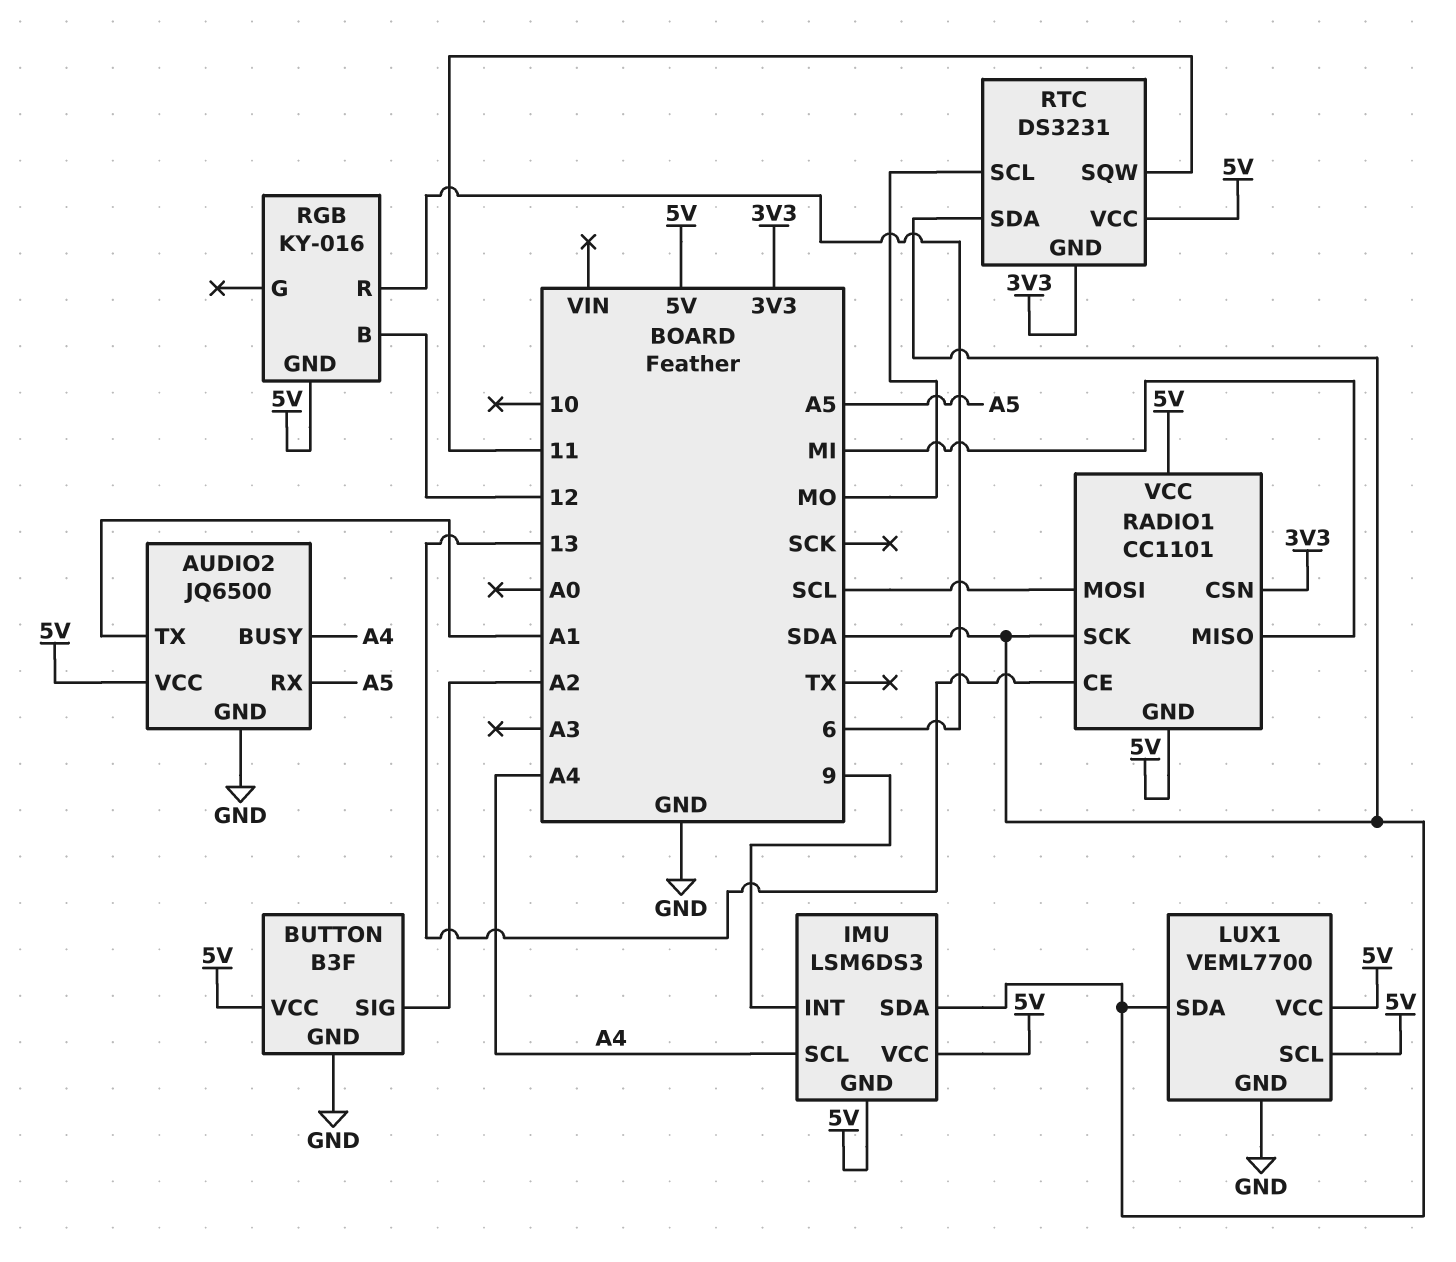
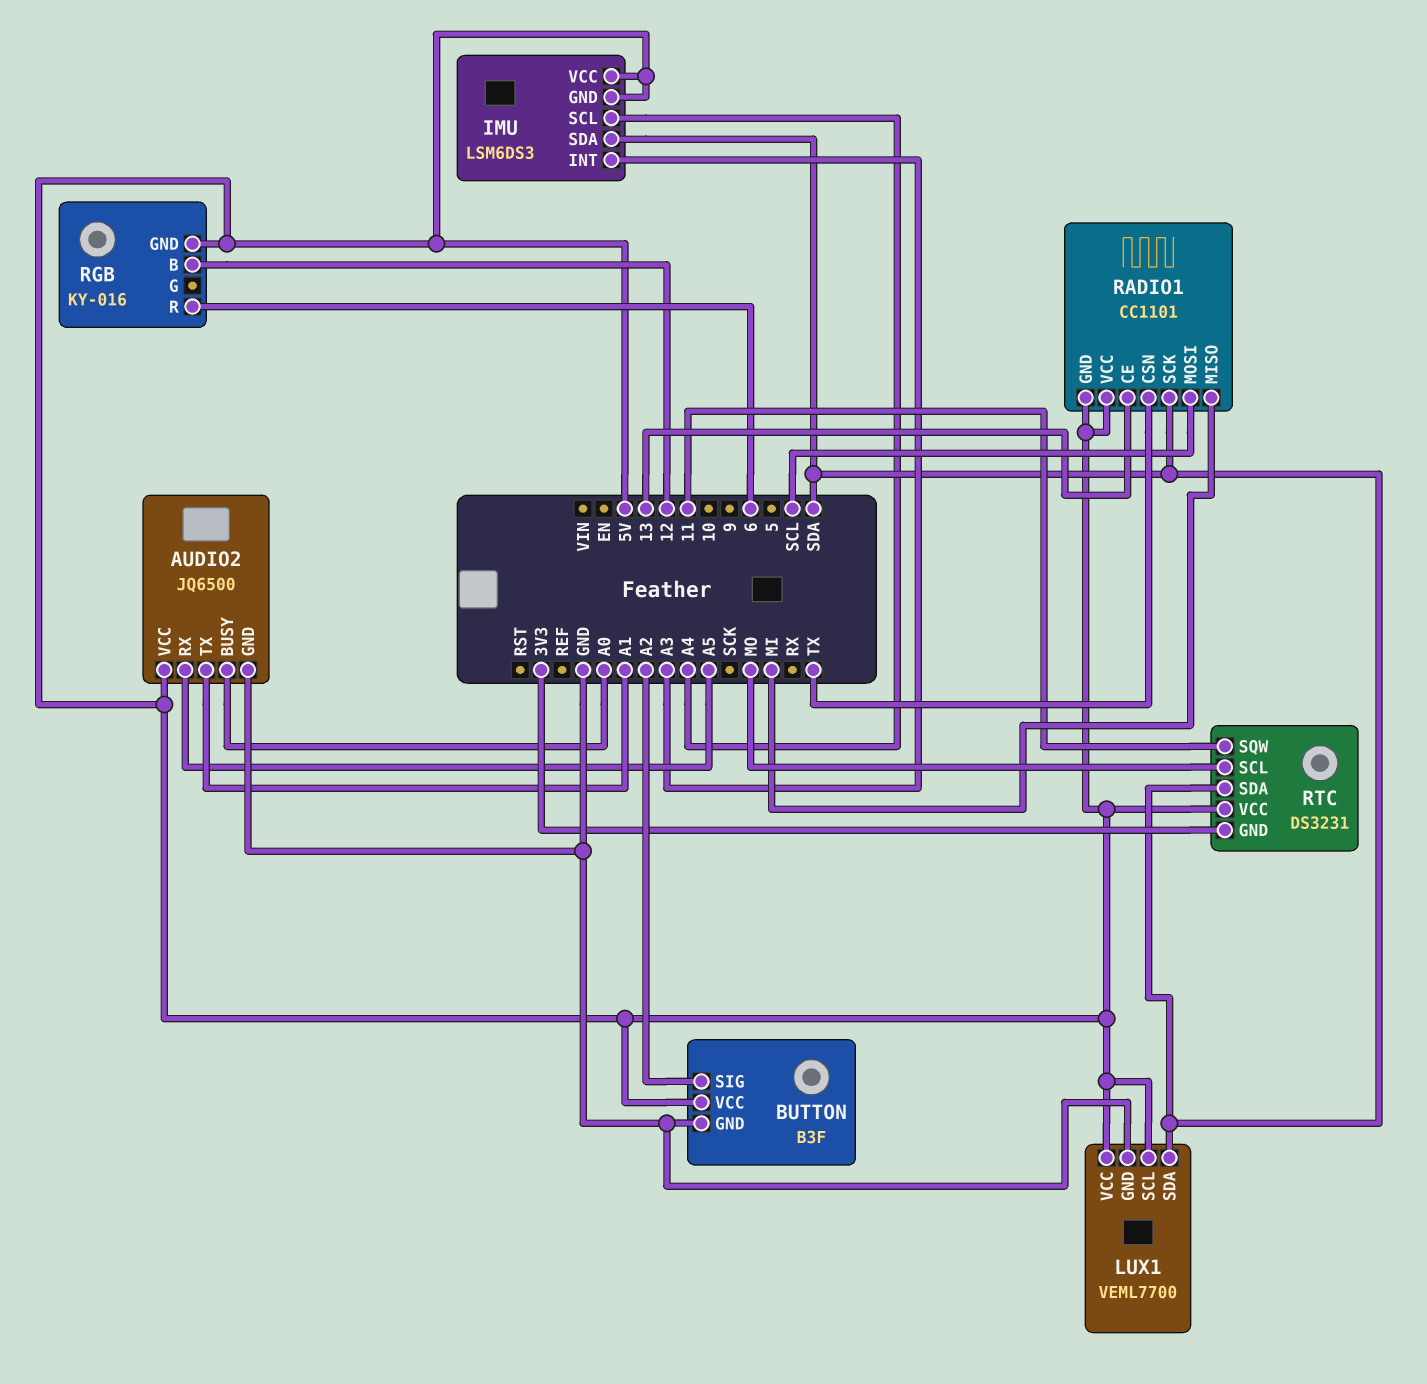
AUDIO2 pin BUSY: A4 -> A0
IMU pin INT: 9 -> A3
RADIO1 pin CSN: 3V3 -> TX

